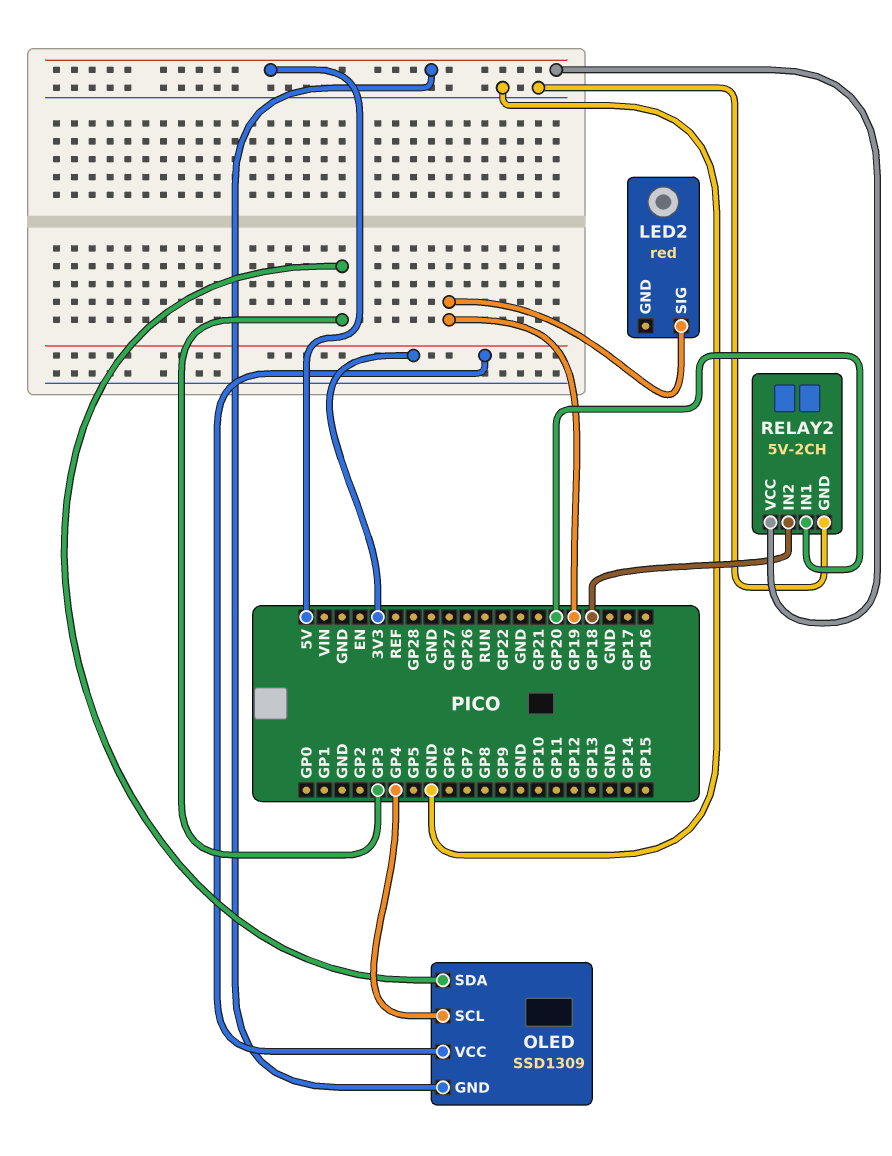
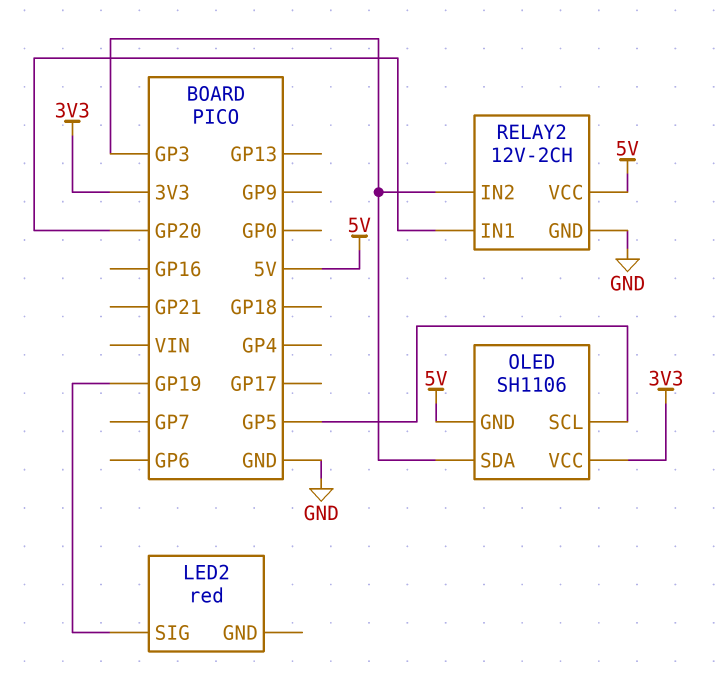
OLED: SSD1309 -> SH1106
OLED pin SCL: GP4 -> GP5
RELAY2: 5V-2CH -> 12V-2CH
RELAY2 pin IN2: GP18 -> GP3

